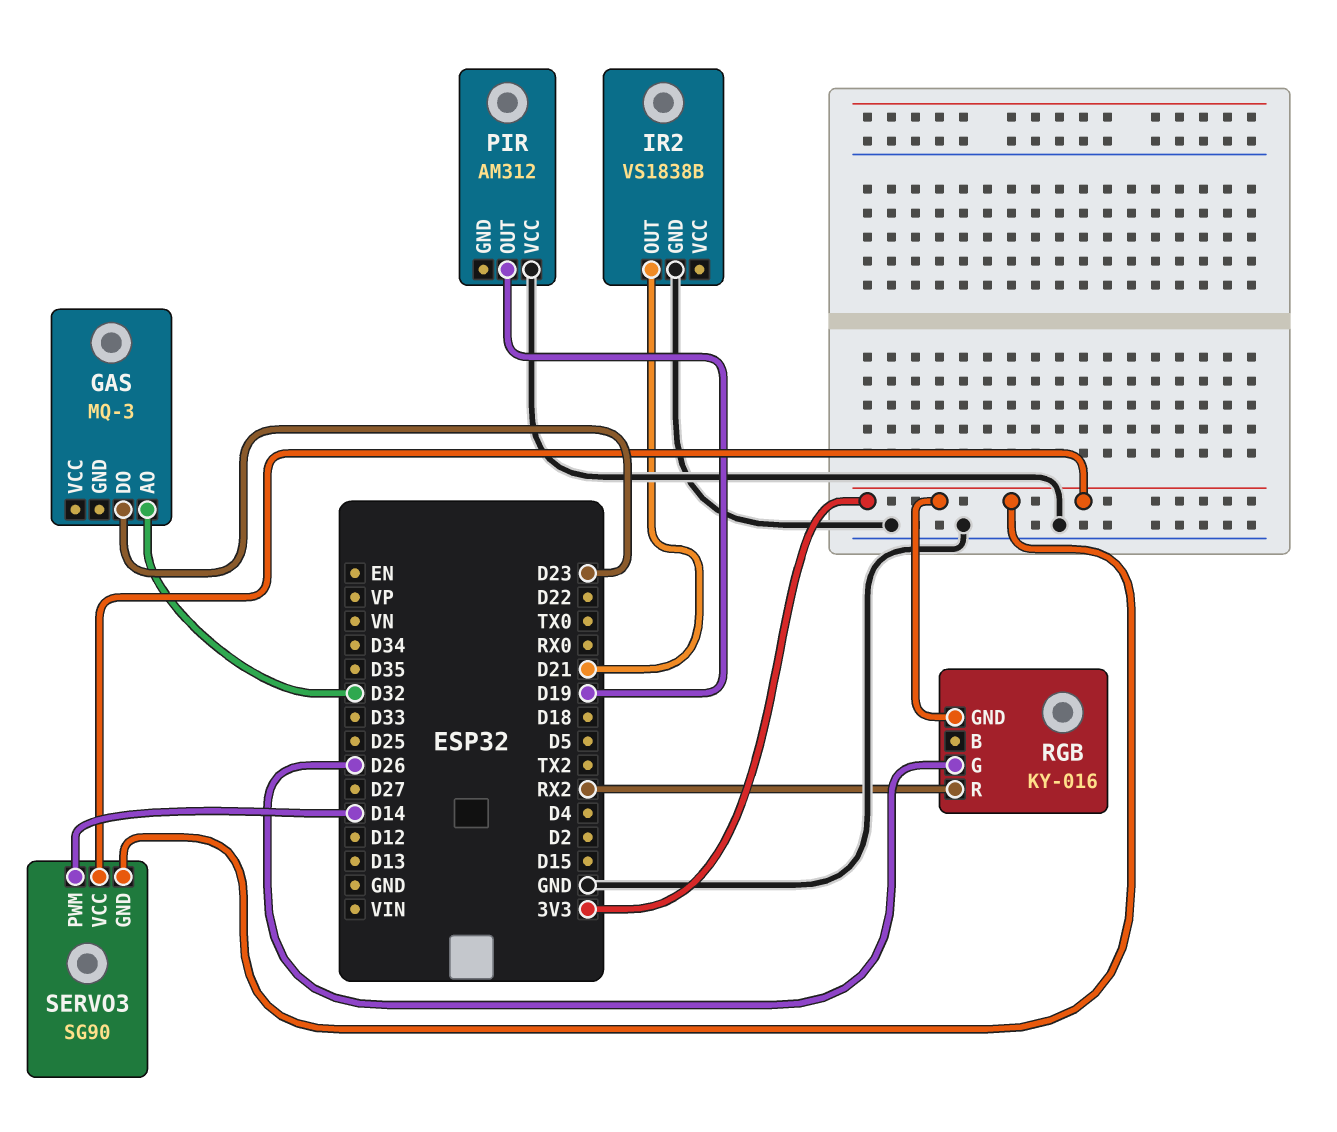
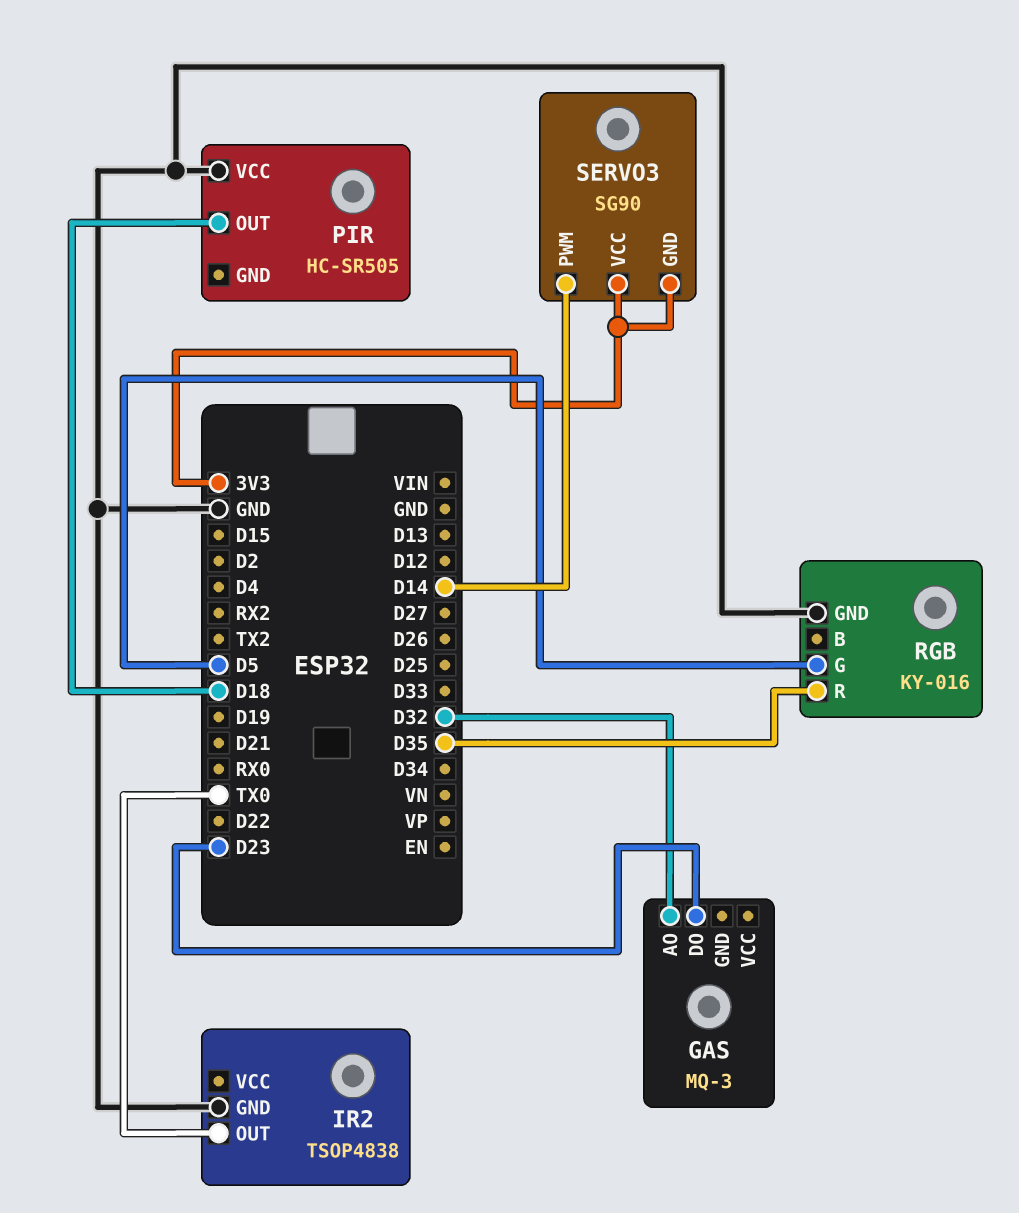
IR2: VS1838B -> TSOP4838
IR2 pin OUT: D21 -> TX0
PIR: AM312 -> HC-SR505
PIR pin OUT: D19 -> D18
RGB pin G: D26 -> D5
RGB pin GND: 3V3 -> GND
RGB pin R: RX2 -> D35

